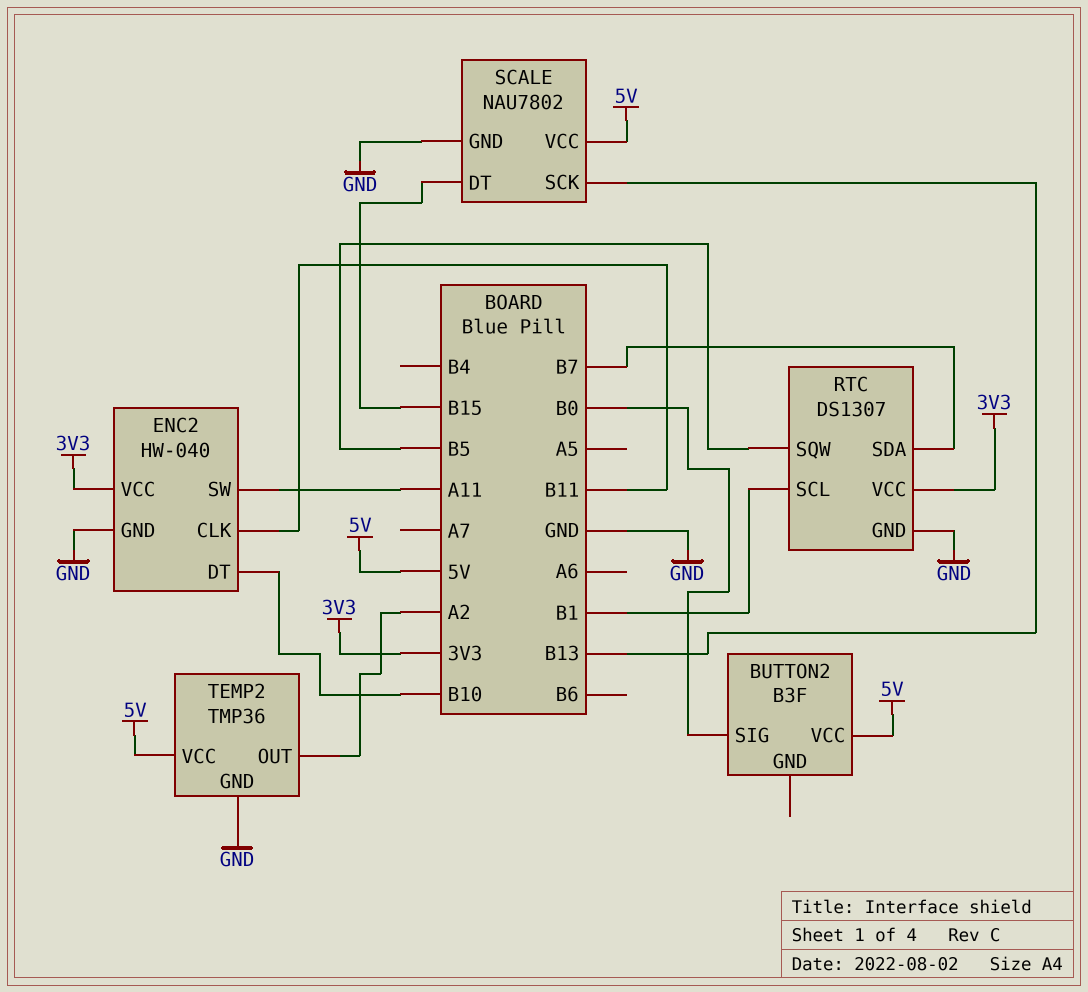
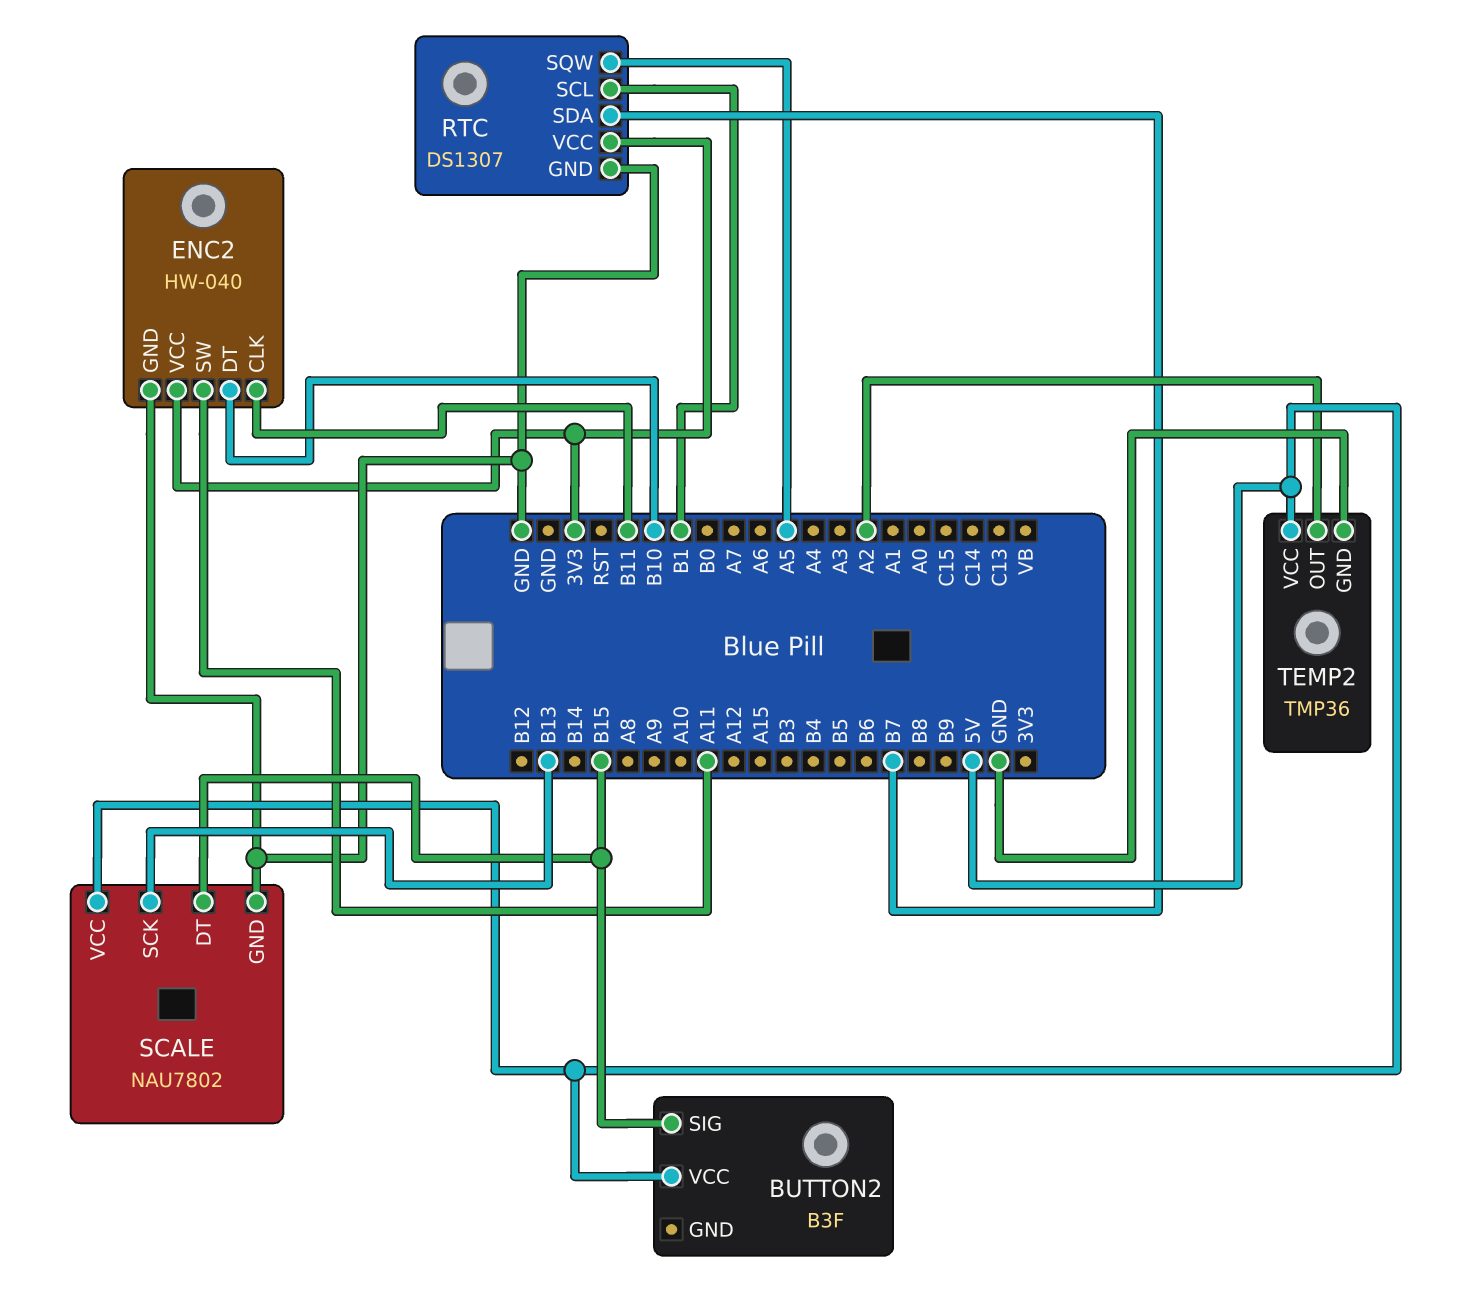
BUTTON2 pin SIG: B0 -> B15
RTC pin SQW: B5 -> A5

